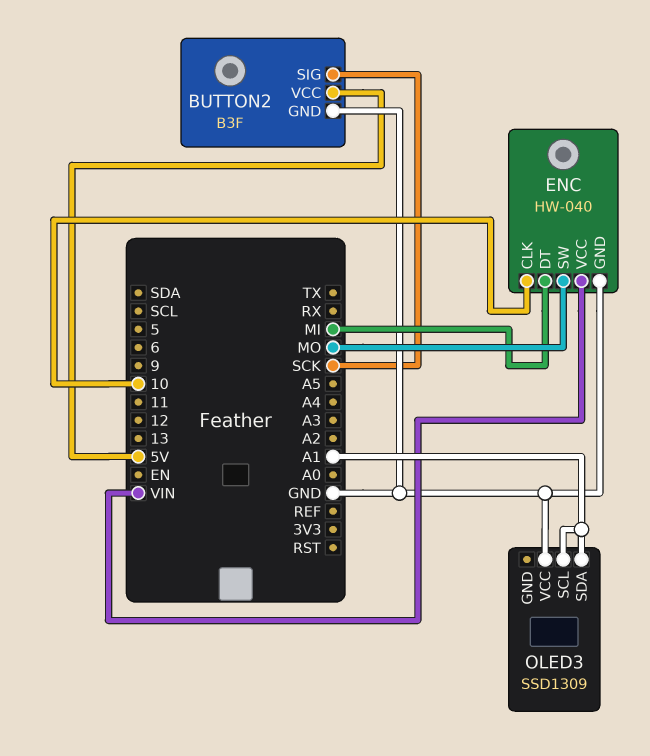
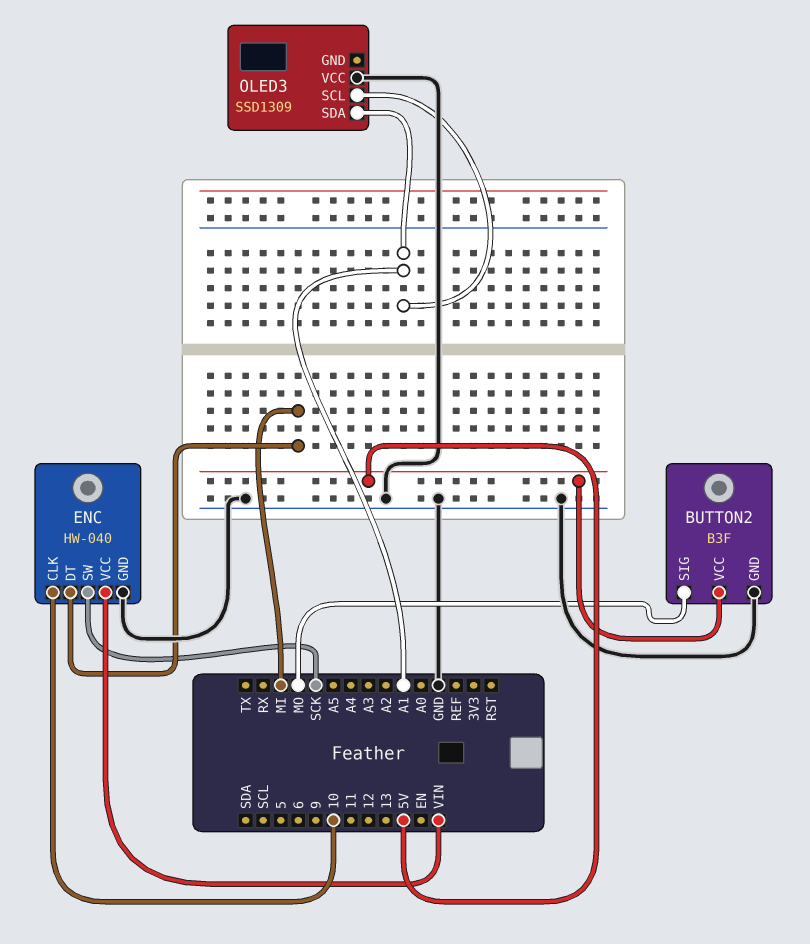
BUTTON2 pin SIG: SCK -> MO
ENC pin SW: MO -> SCK

